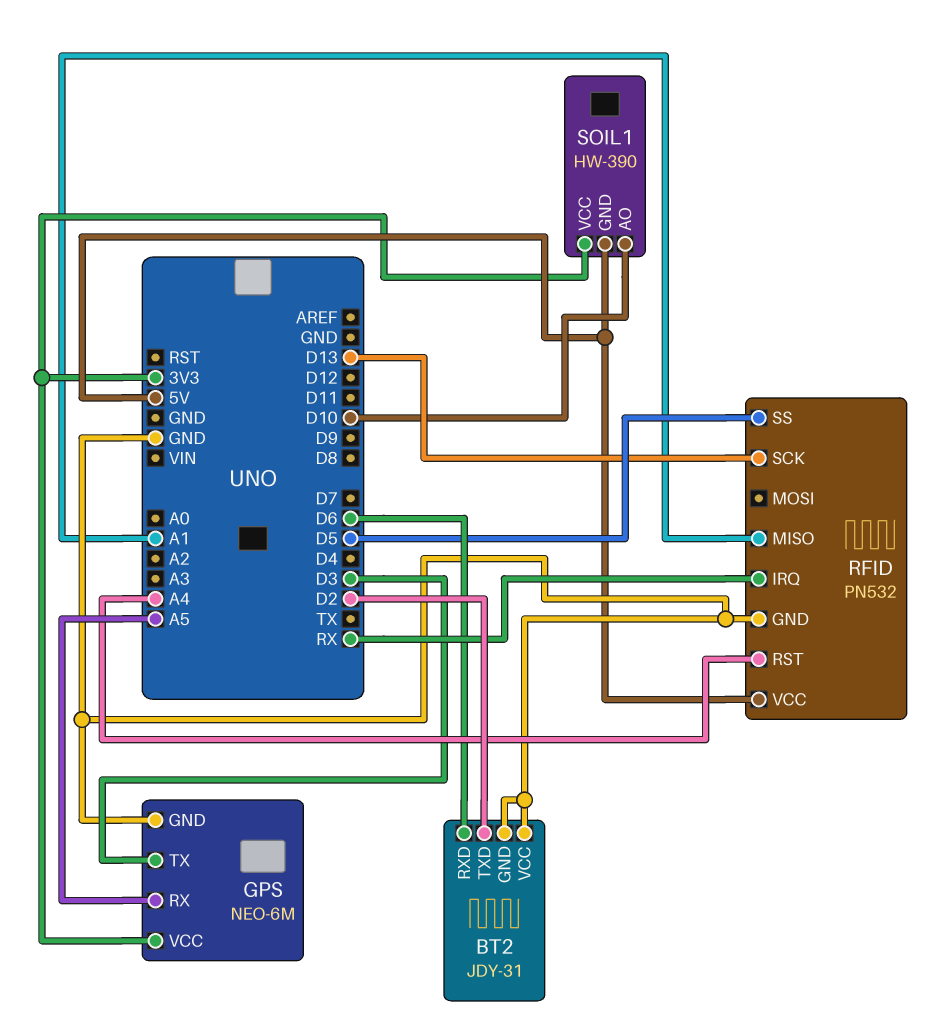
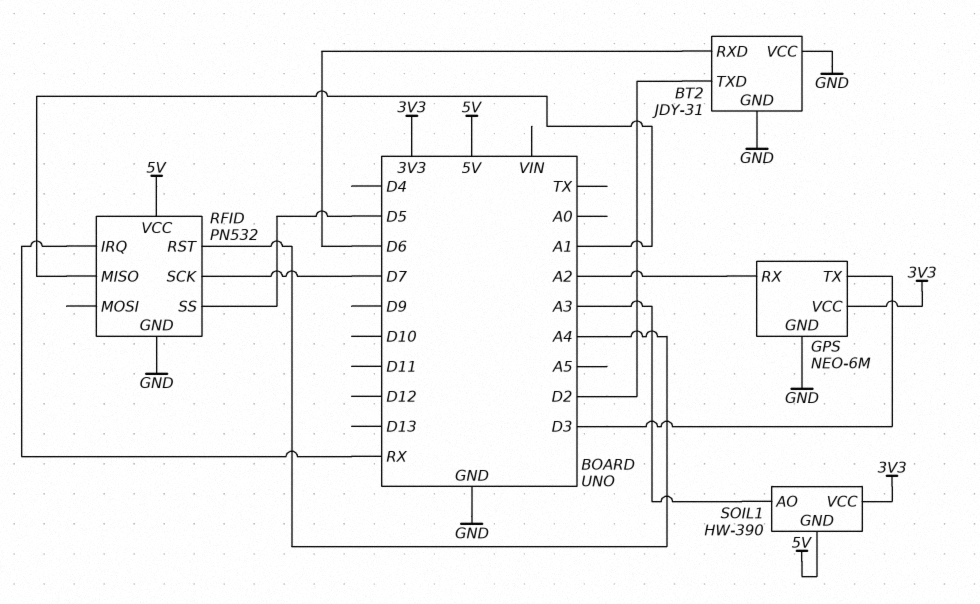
GPS pin RX: A5 -> A2
RFID pin SCK: D13 -> D7
SOIL1 pin AO: D10 -> A3

